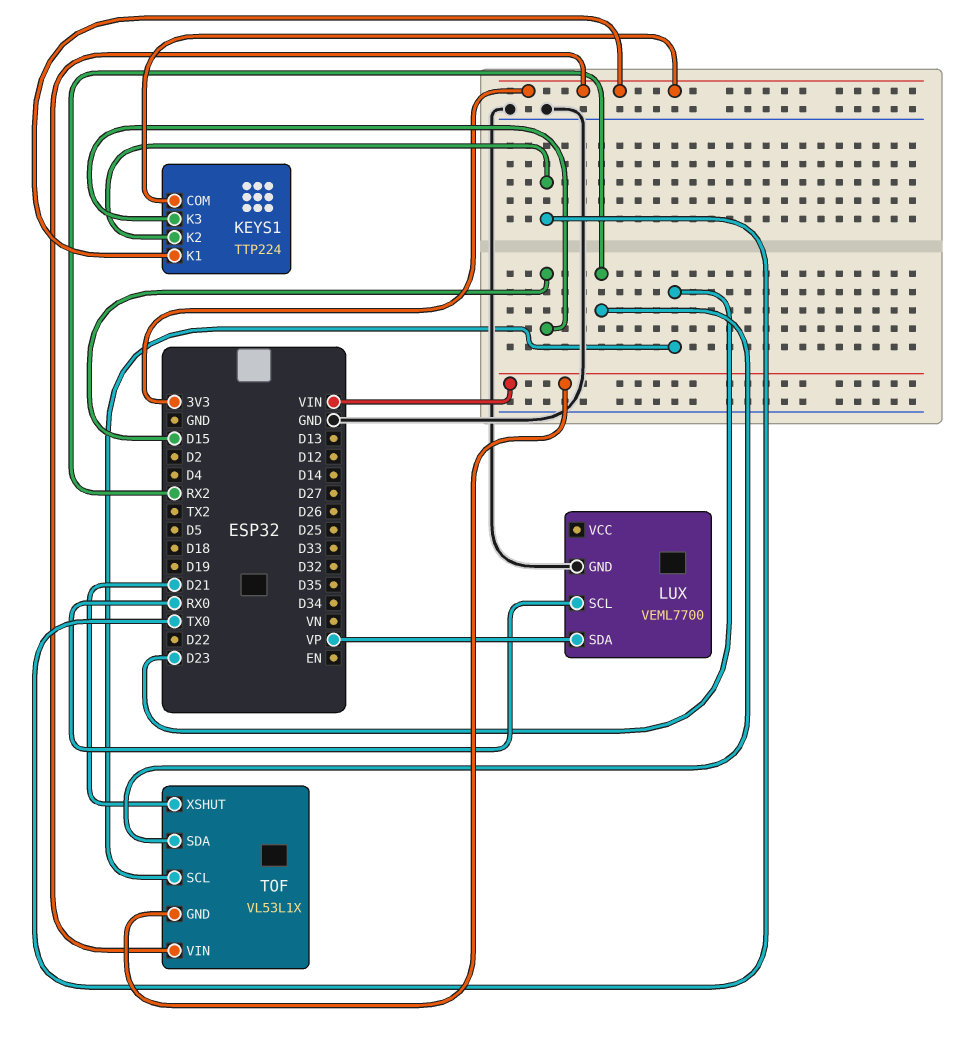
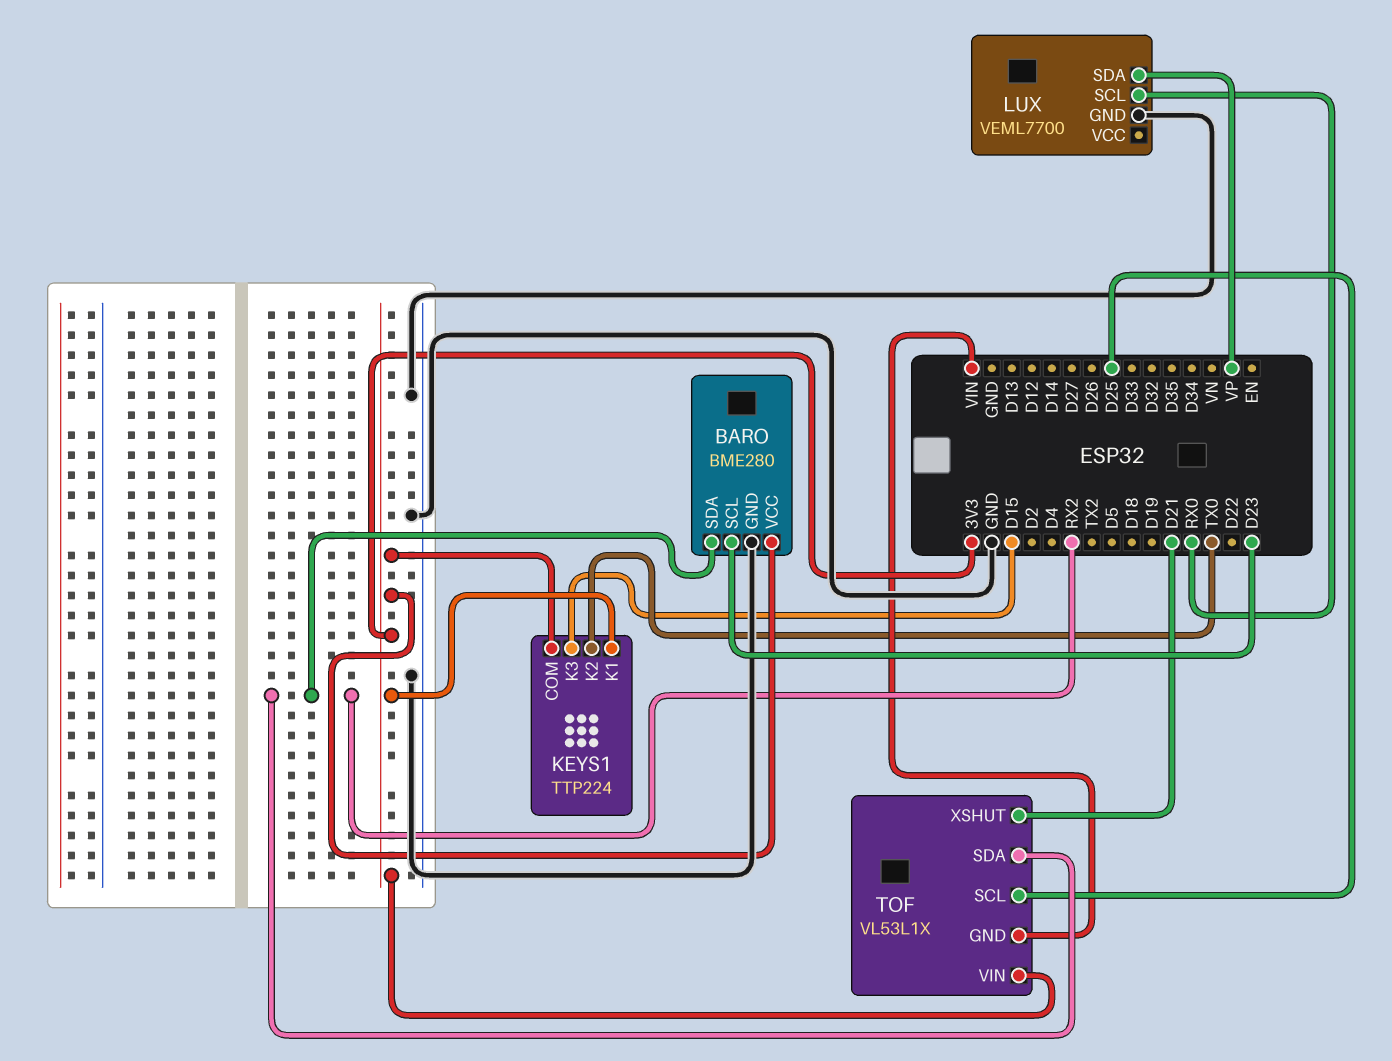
BARO: none -> BME280
BARO pin GND: none -> GND
BARO pin SCL: none -> D23
BARO pin SDA: none -> RX2
BARO pin VCC: none -> 3V3
TOF pin SCL: D23 -> D25

